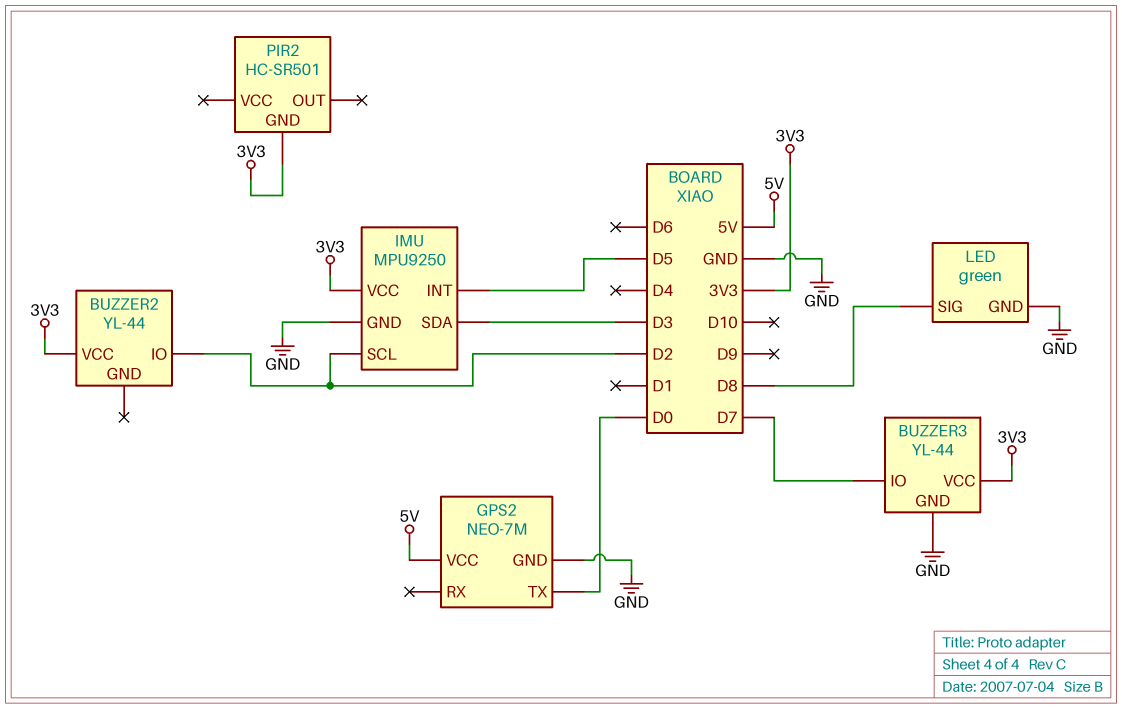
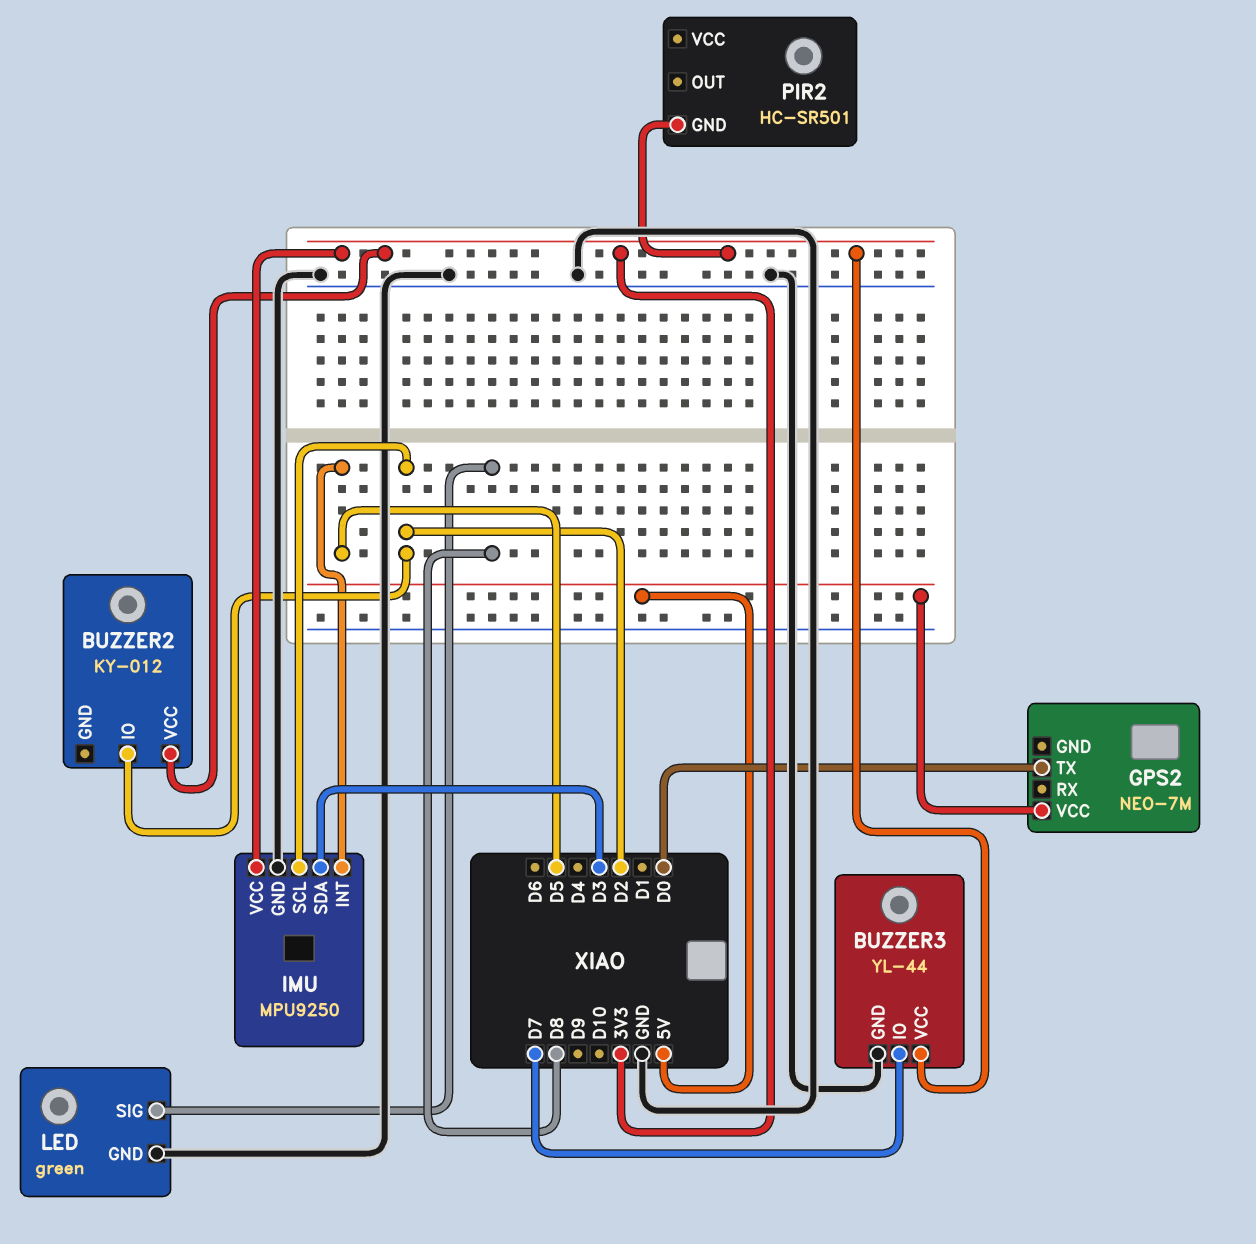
BUZZER2: YL-44 -> KY-012
GPS2 pin GND: GND -> none

